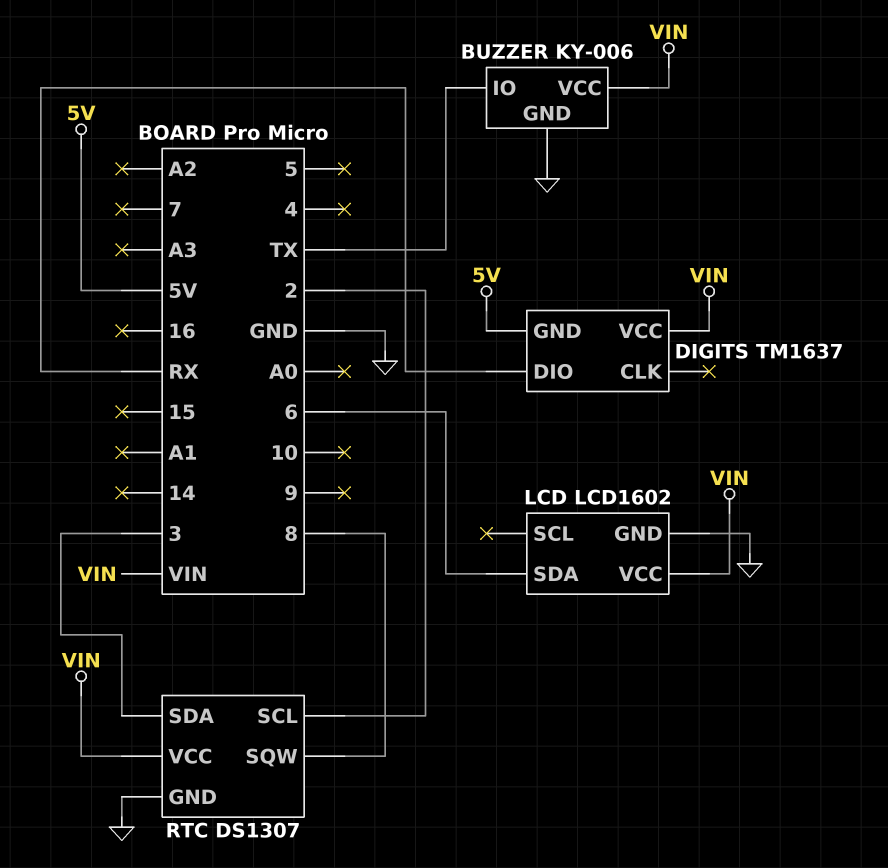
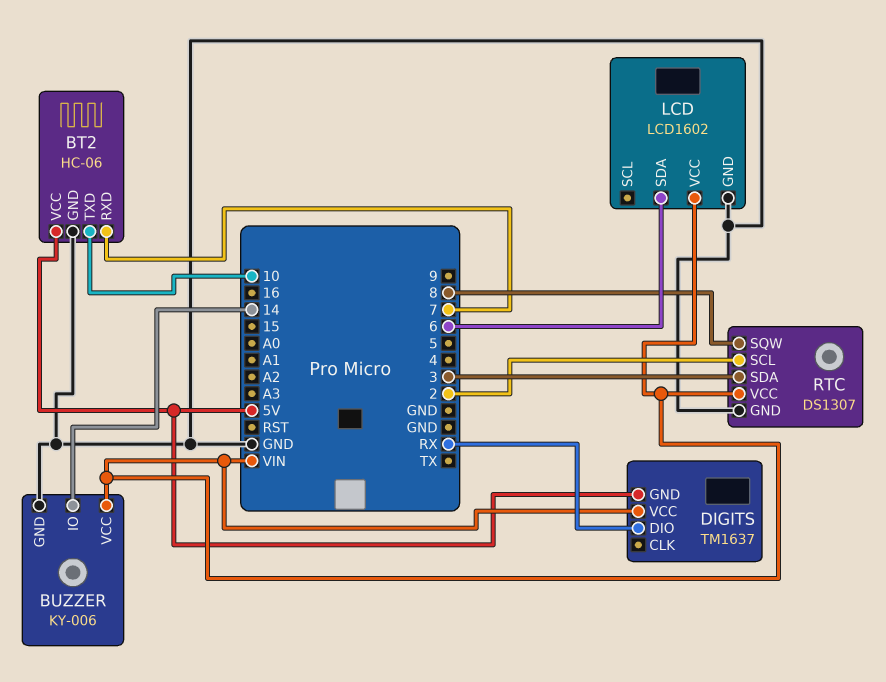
BT2: none -> HC-06
BT2 pin GND: none -> GND
BT2 pin RXD: none -> 7
BT2 pin TXD: none -> 10
BT2 pin VCC: none -> 5V
BUZZER pin IO: TX -> 14

